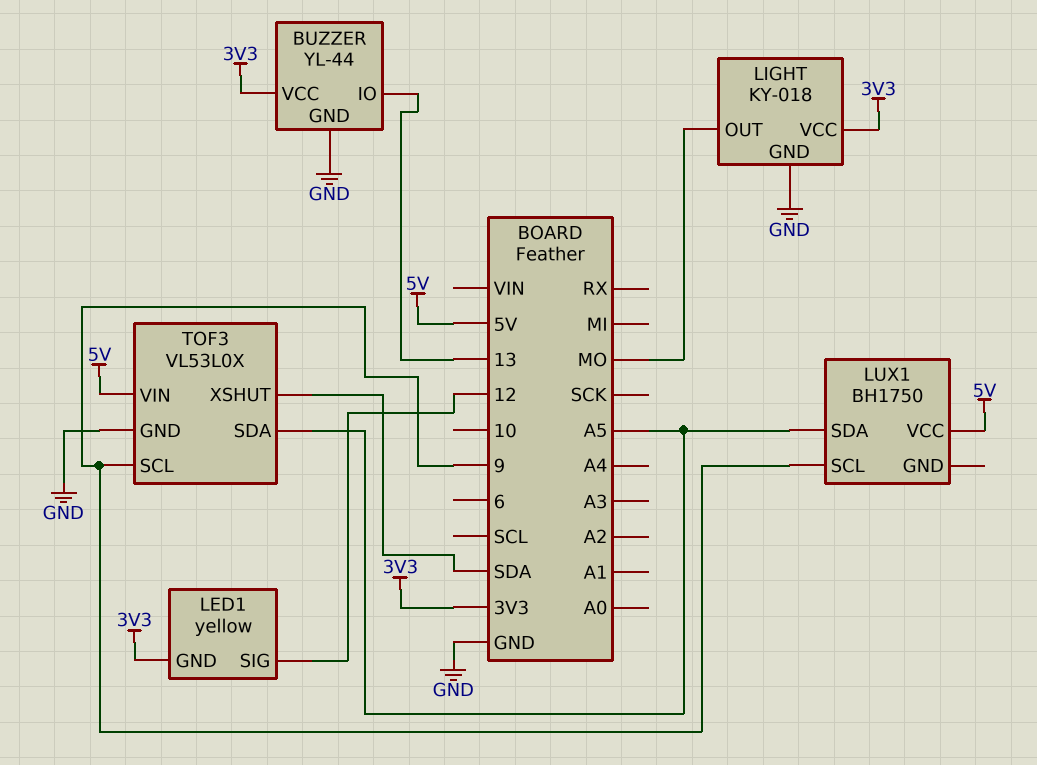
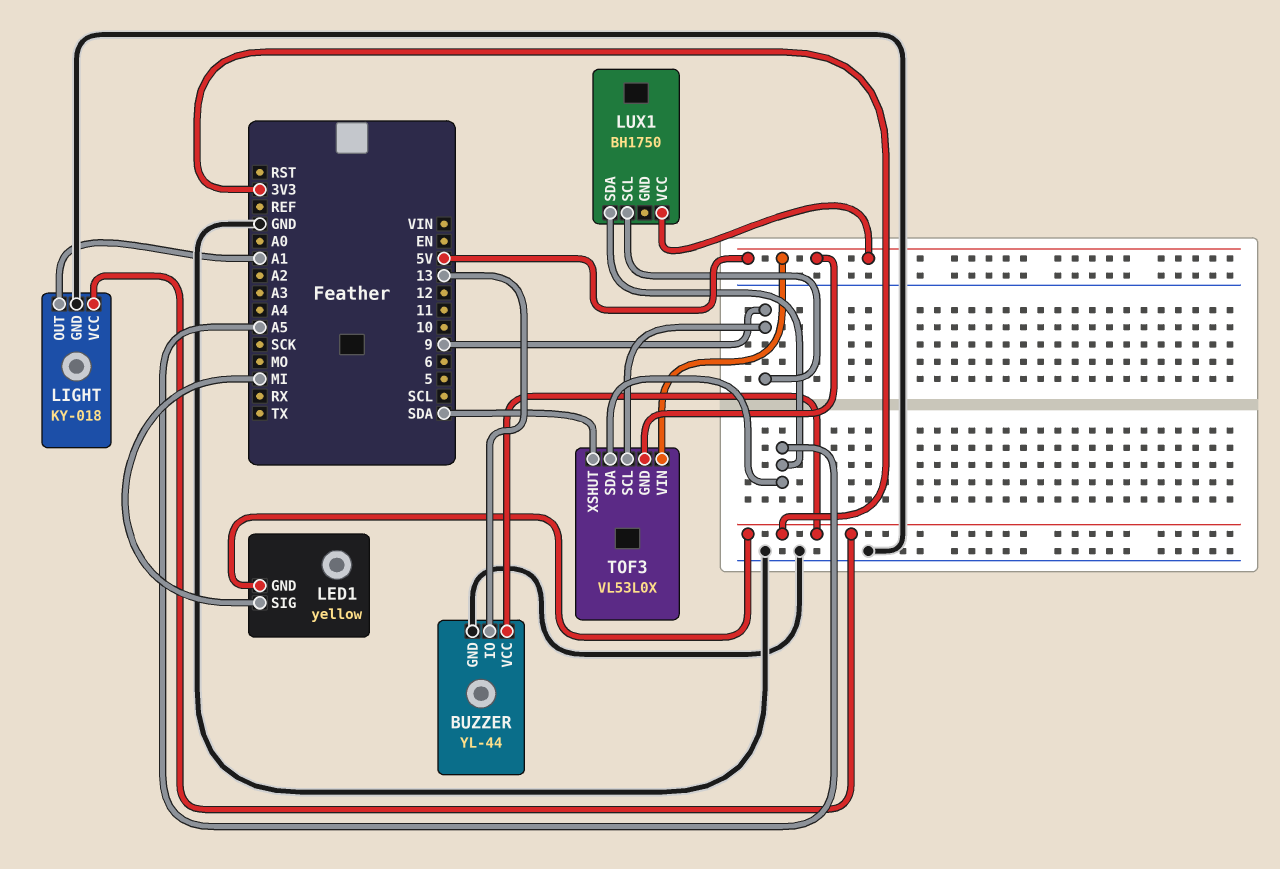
LED1 pin SIG: 12 -> MI
LIGHT pin OUT: MO -> A1
TOF3 pin GND: GND -> 5V

